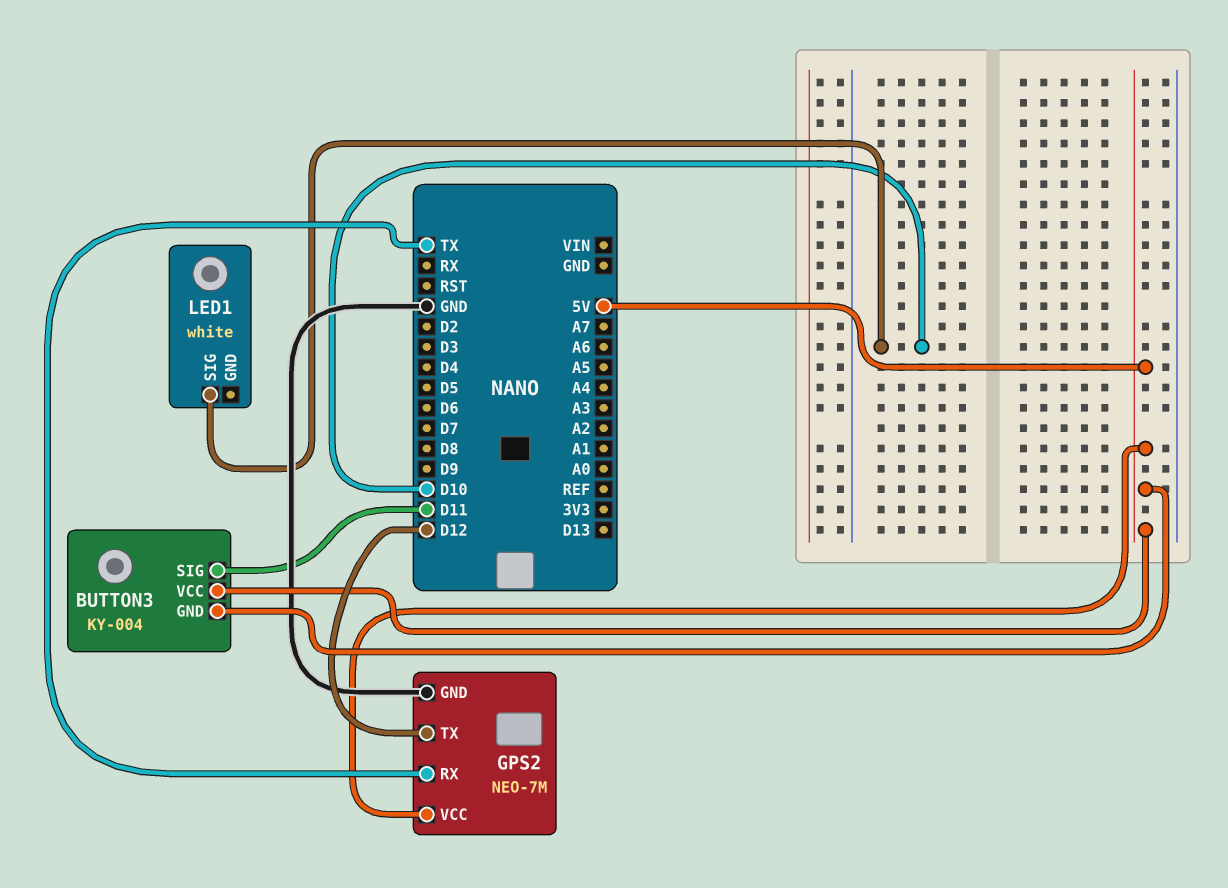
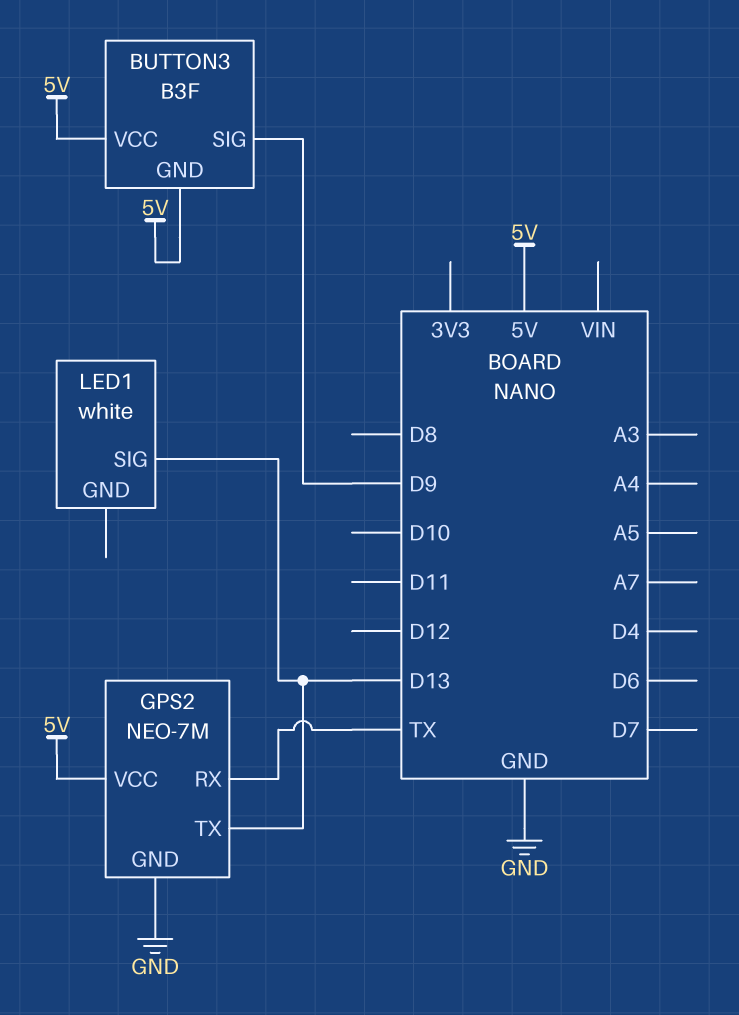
BUTTON3: KY-004 -> B3F
BUTTON3 pin SIG: D11 -> D9
GPS2 pin TX: D12 -> D13
LED1 pin SIG: D10 -> D13

